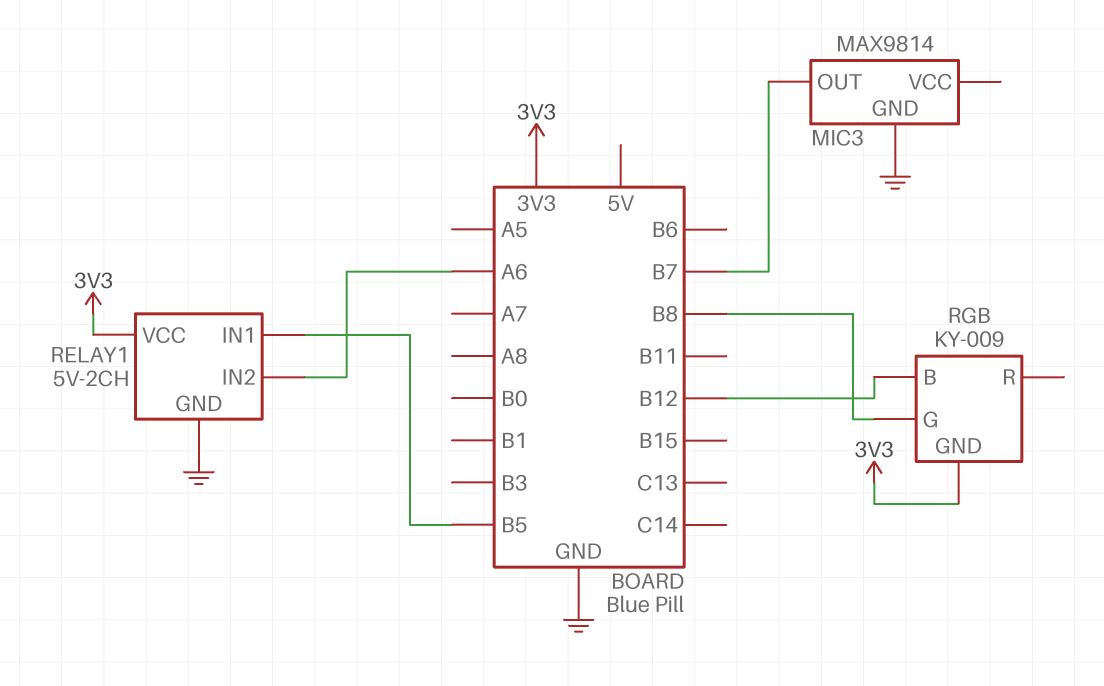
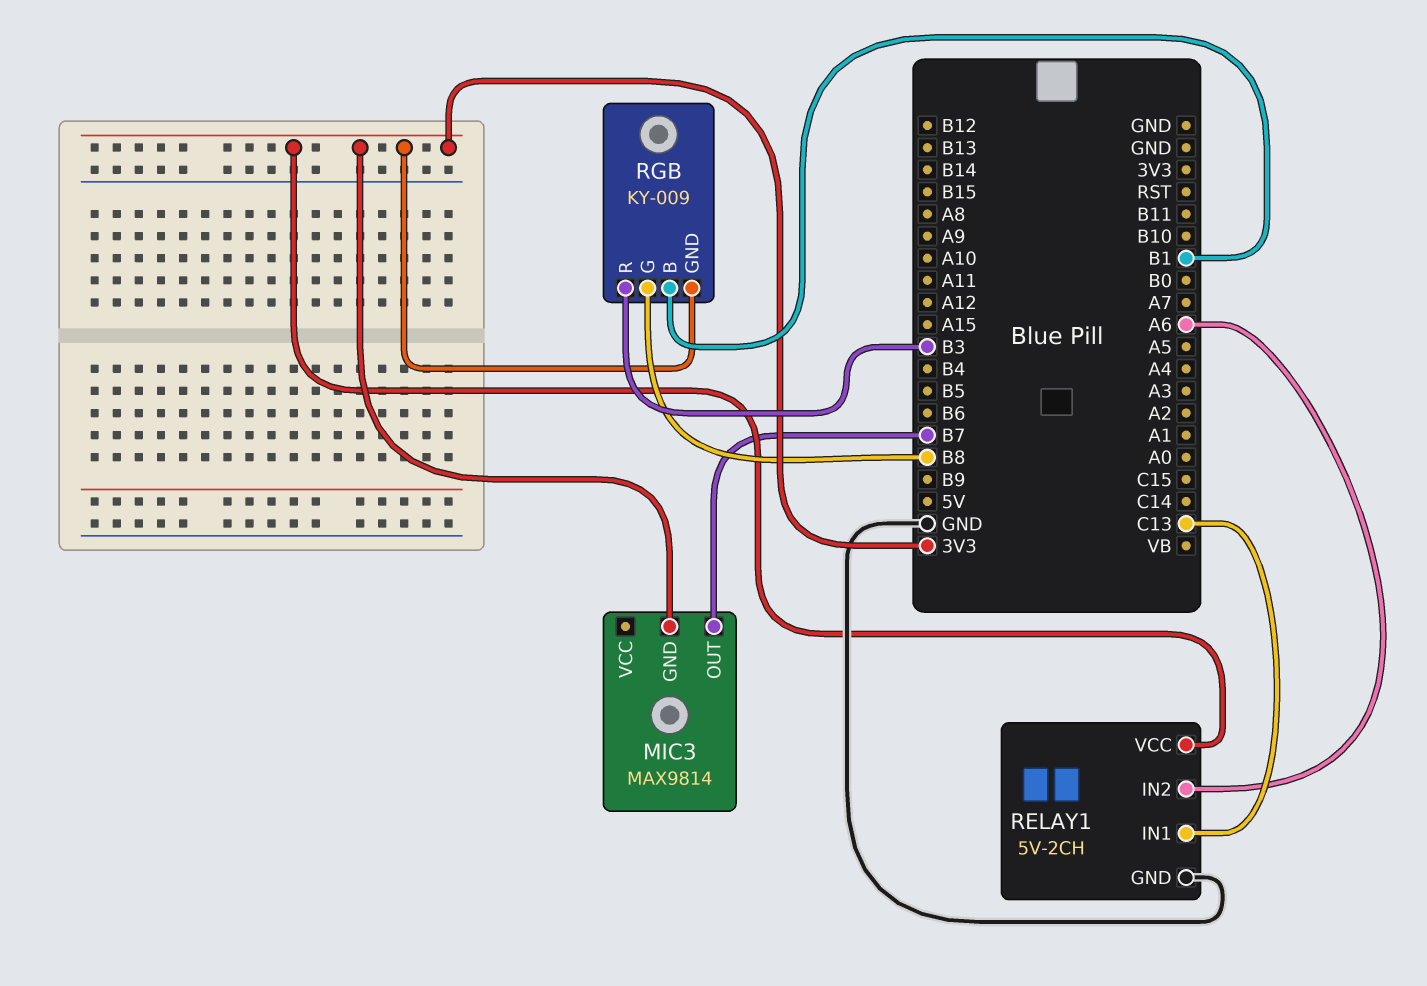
MIC3 pin GND: GND -> 3V3
RELAY1 pin IN1: B5 -> C13
RGB pin B: B12 -> B1
RGB pin R: none -> B3

